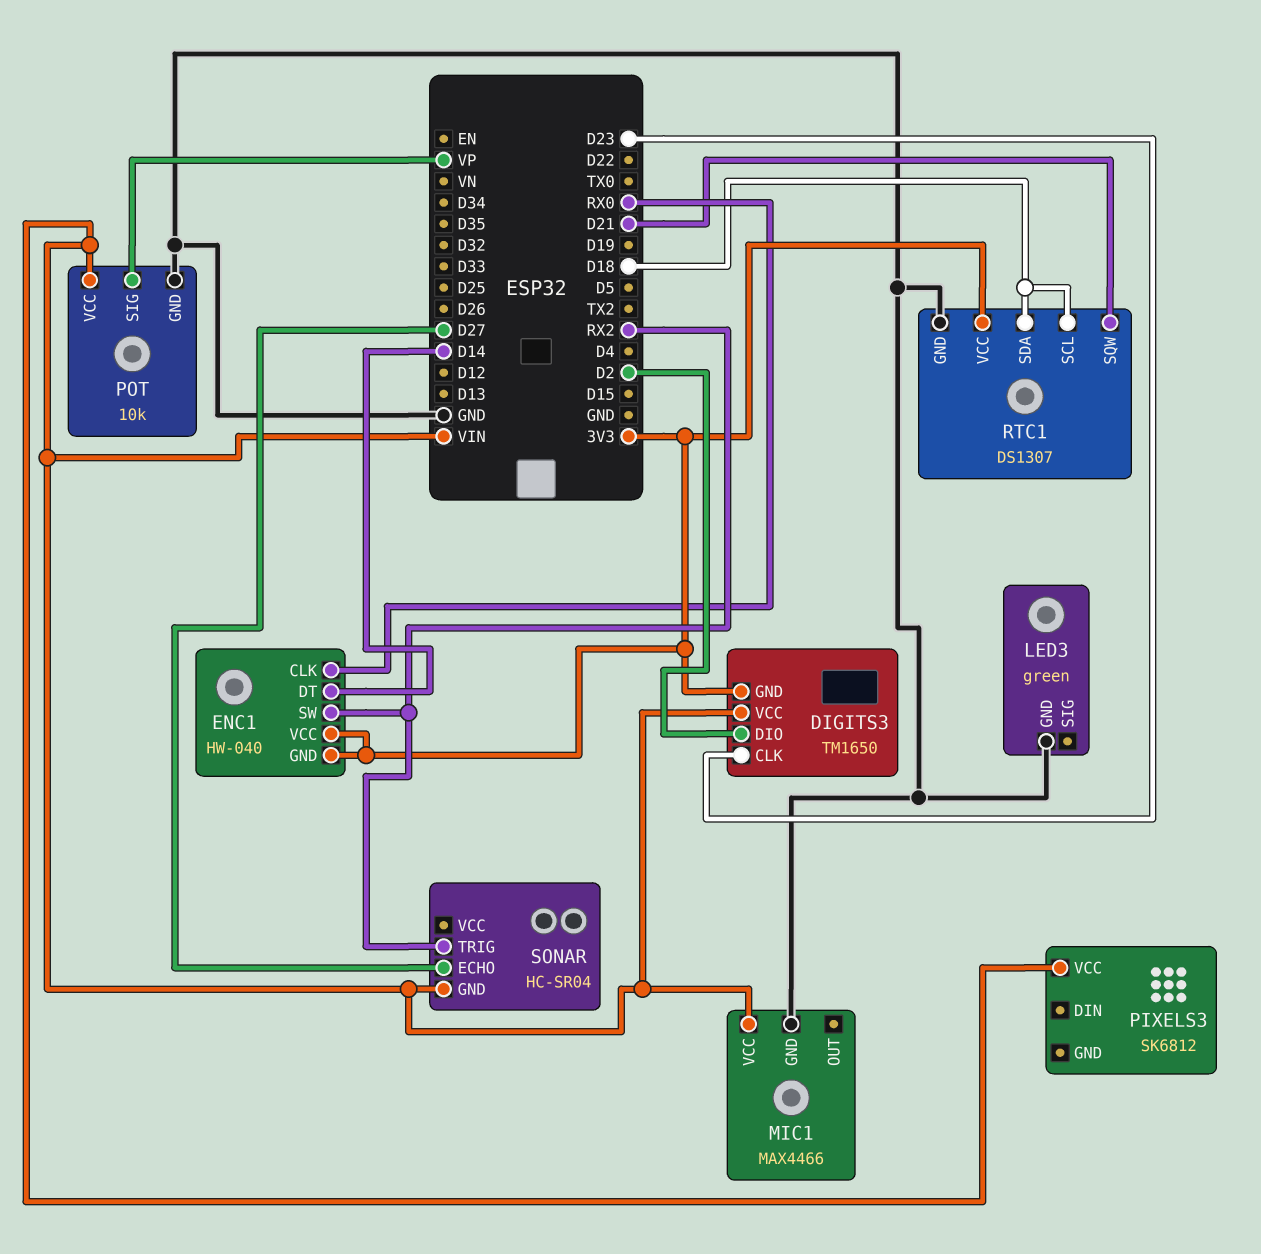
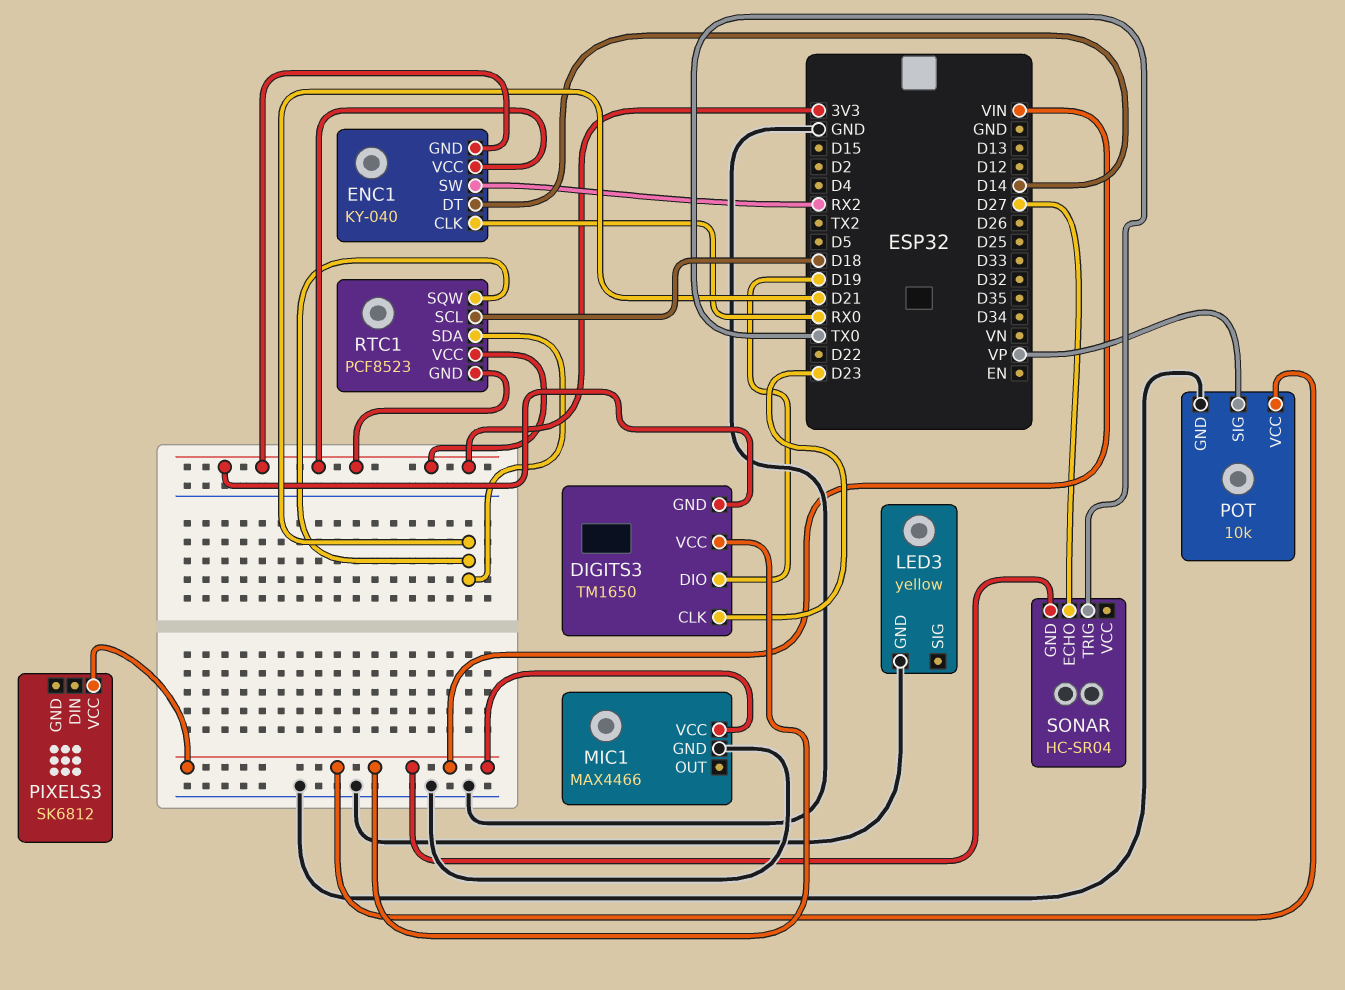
DIGITS3 pin DIO: D2 -> D19
ENC1: HW-040 -> KY-040
LED3: green -> yellow
RTC1: DS1307 -> PCF8523
RTC1 pin GND: GND -> 3V3
RTC1 pin SDA: D18 -> D21
SONAR pin TRIG: RX2 -> TX0

